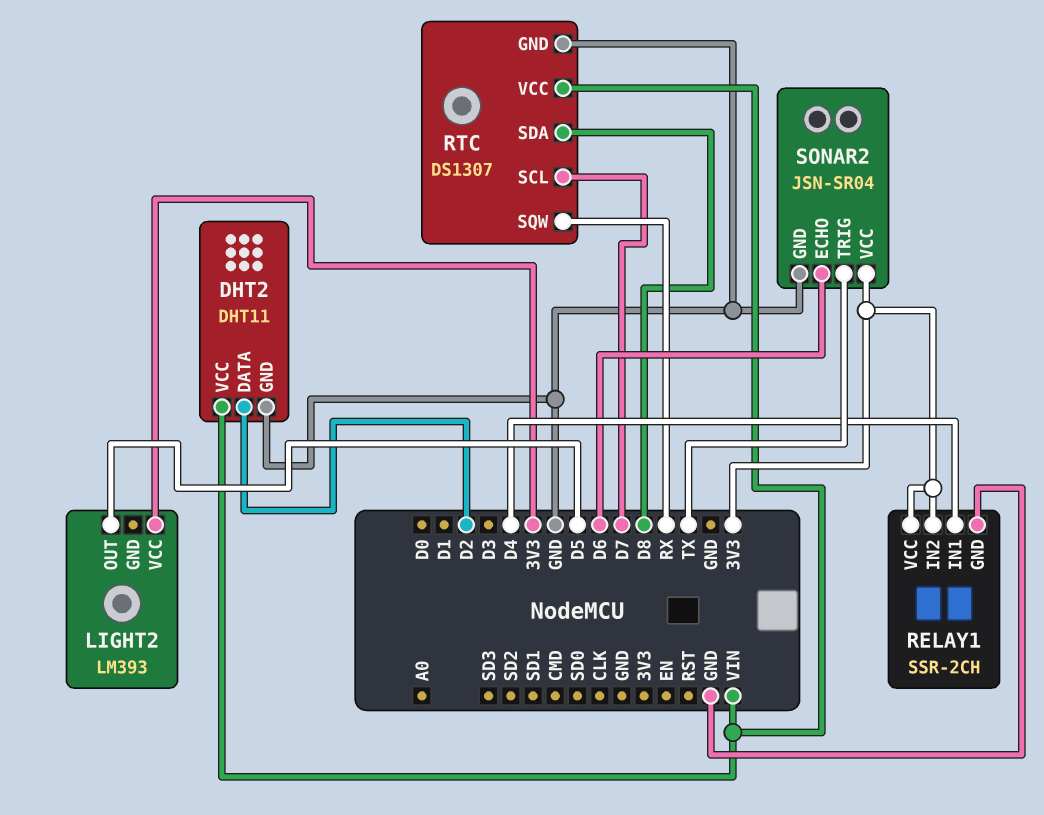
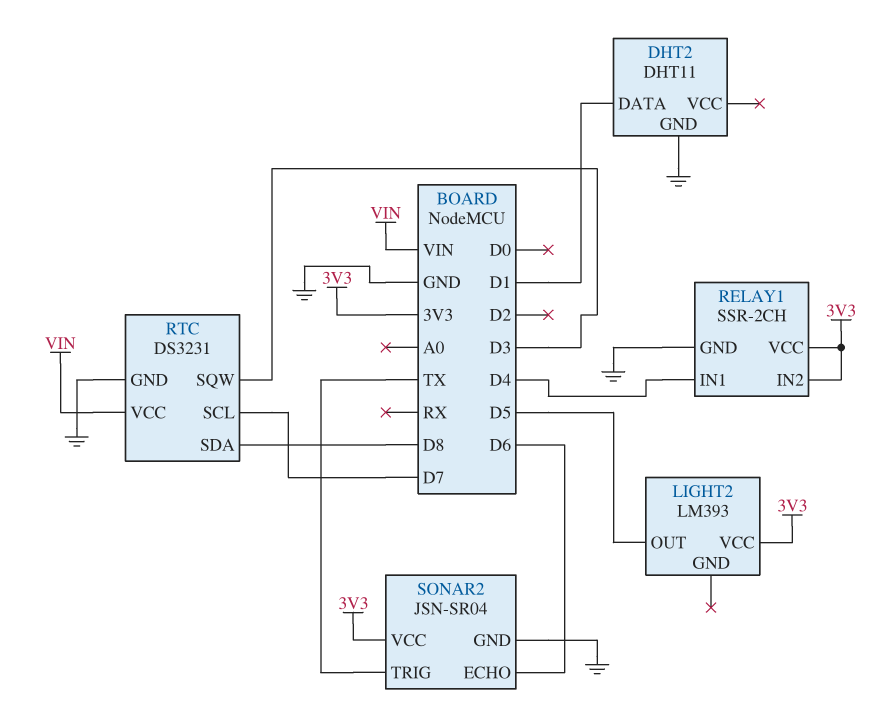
DHT2 pin DATA: D2 -> D1
DHT2 pin VCC: VIN -> none
RTC: DS1307 -> DS3231
RTC pin SQW: RX -> D3

